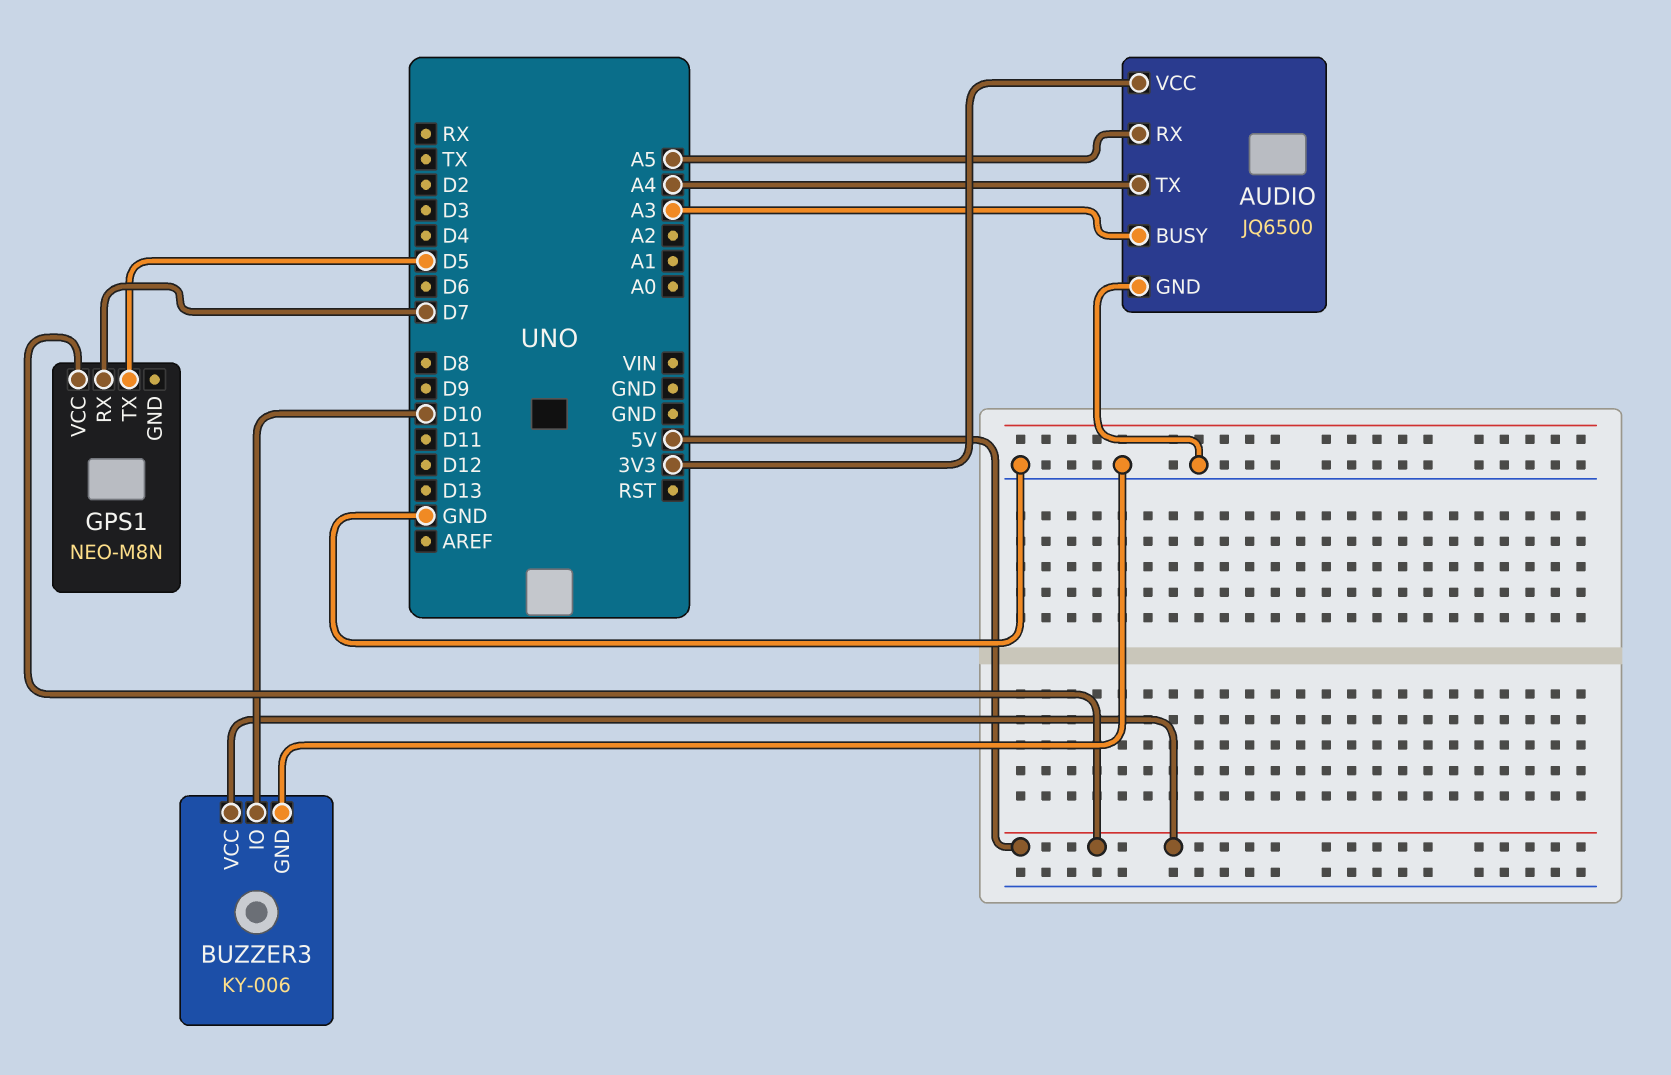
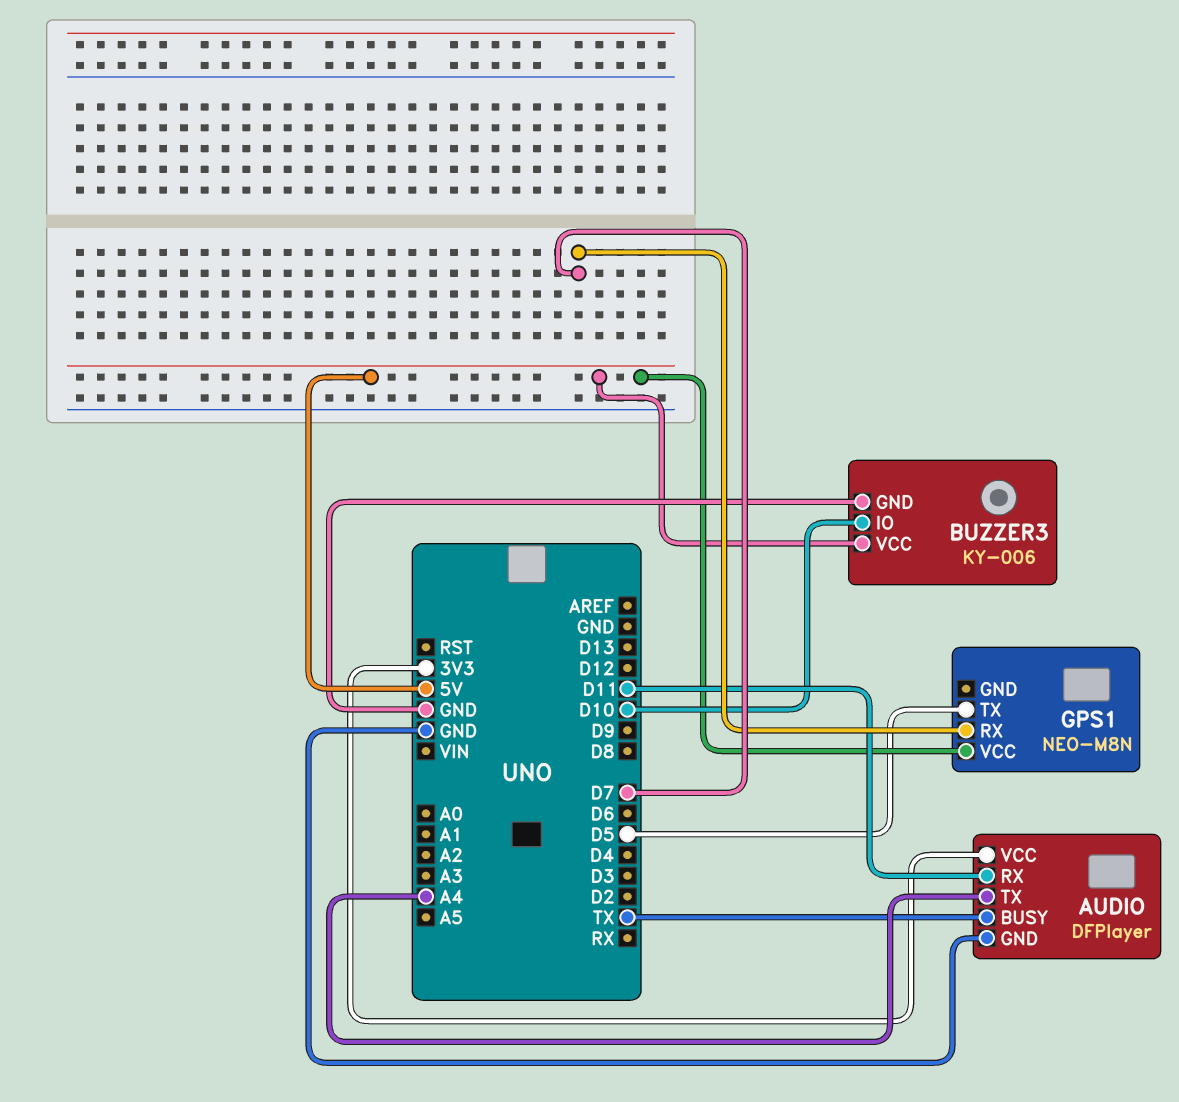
AUDIO: JQ6500 -> DFPlayer
AUDIO pin BUSY: A3 -> TX
AUDIO pin RX: A5 -> D11

